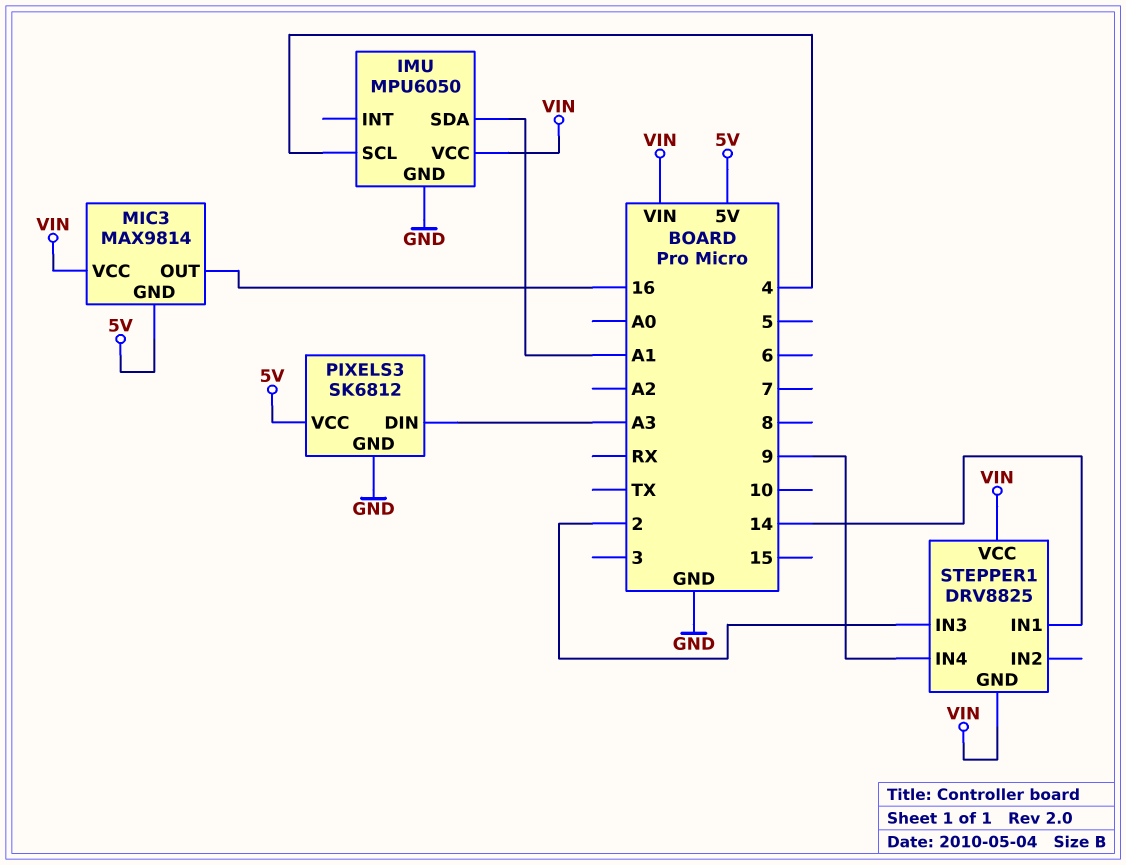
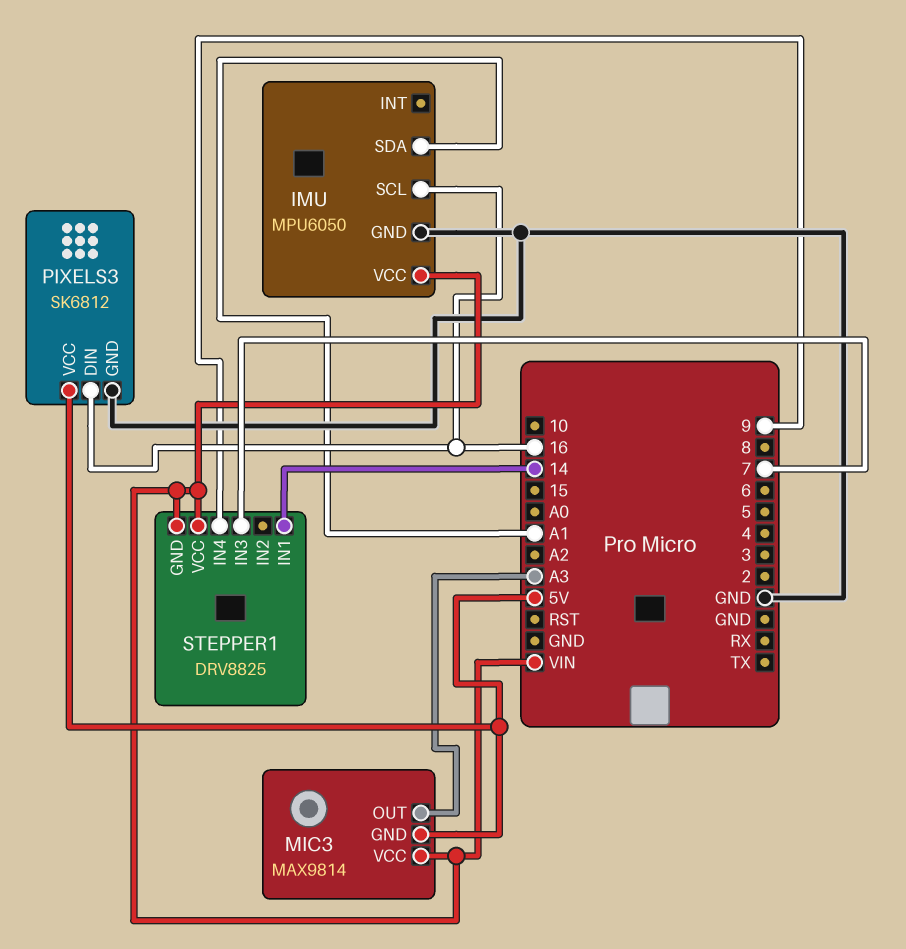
IMU pin SCL: 4 -> 16
MIC3 pin OUT: 16 -> A3
PIXELS3 pin DIN: A3 -> 16
STEPPER1 pin IN3: 2 -> 7

